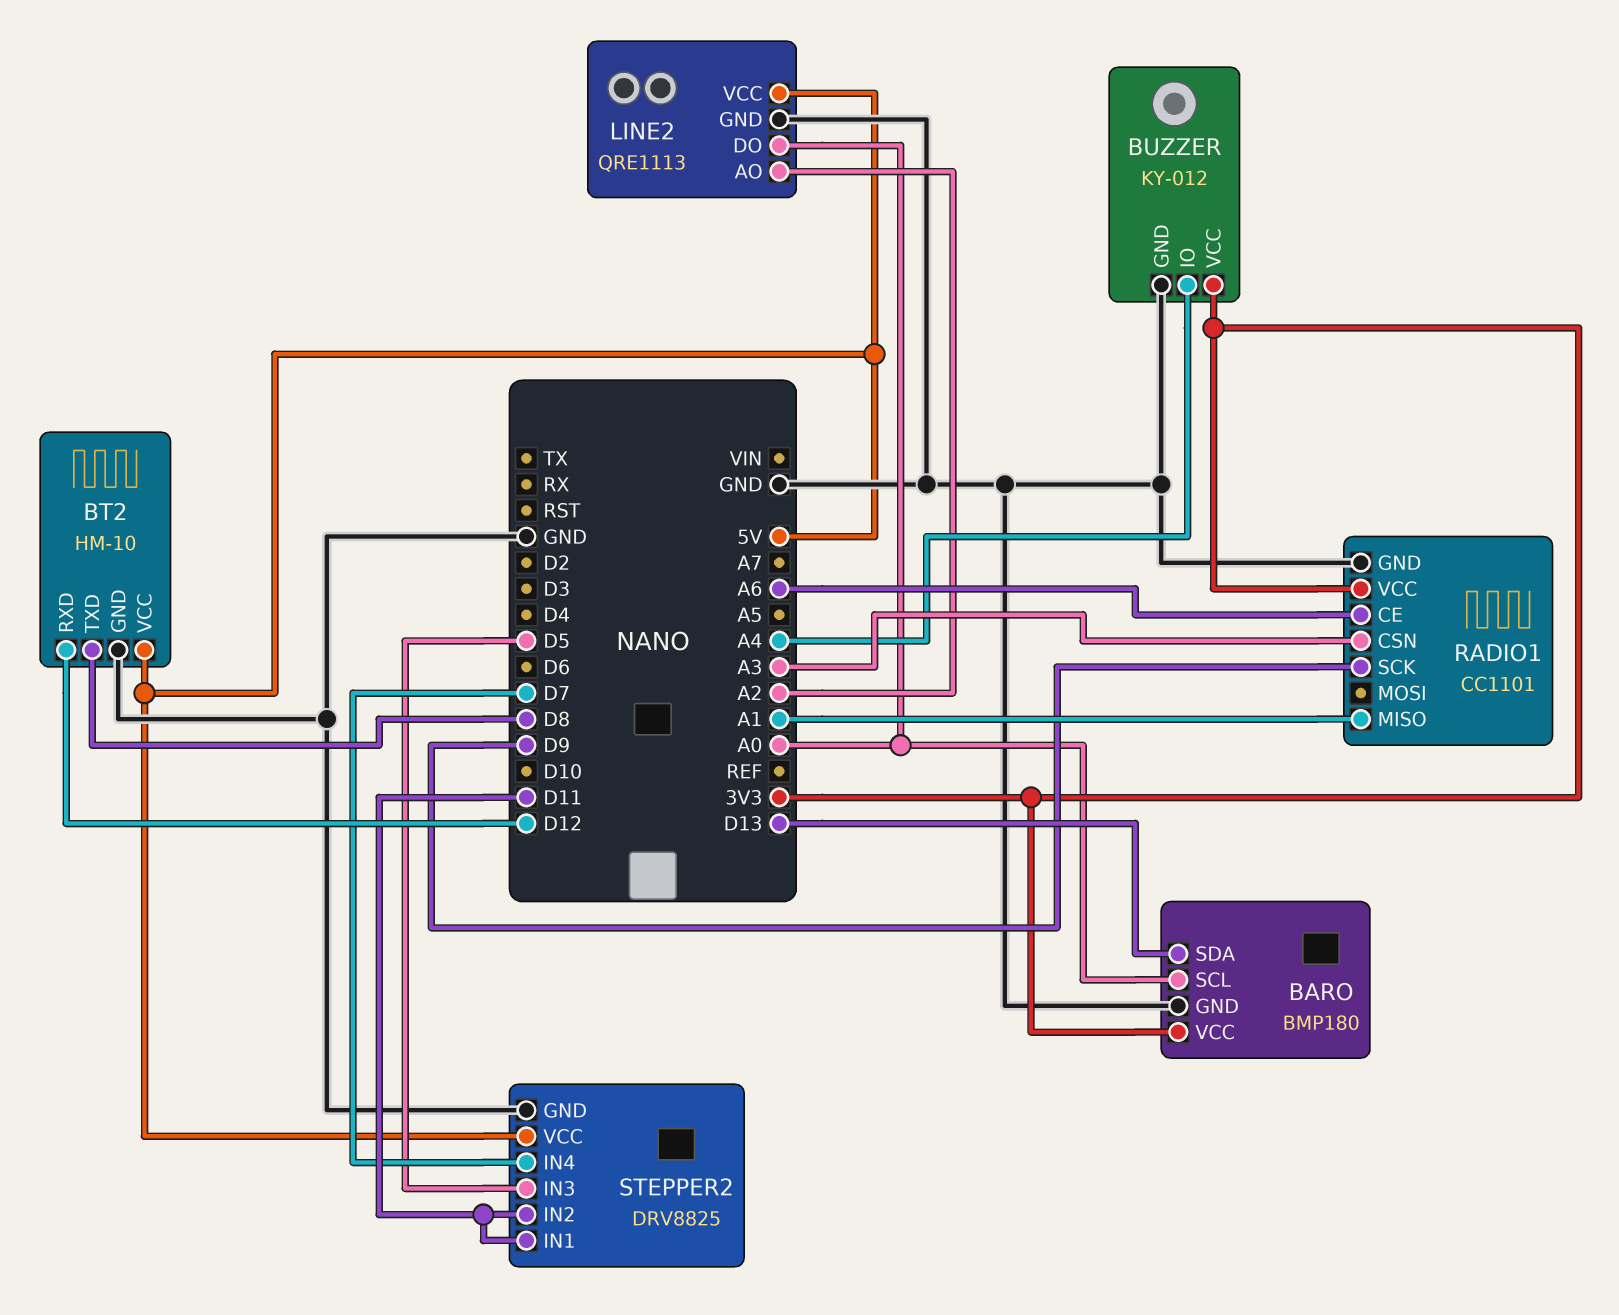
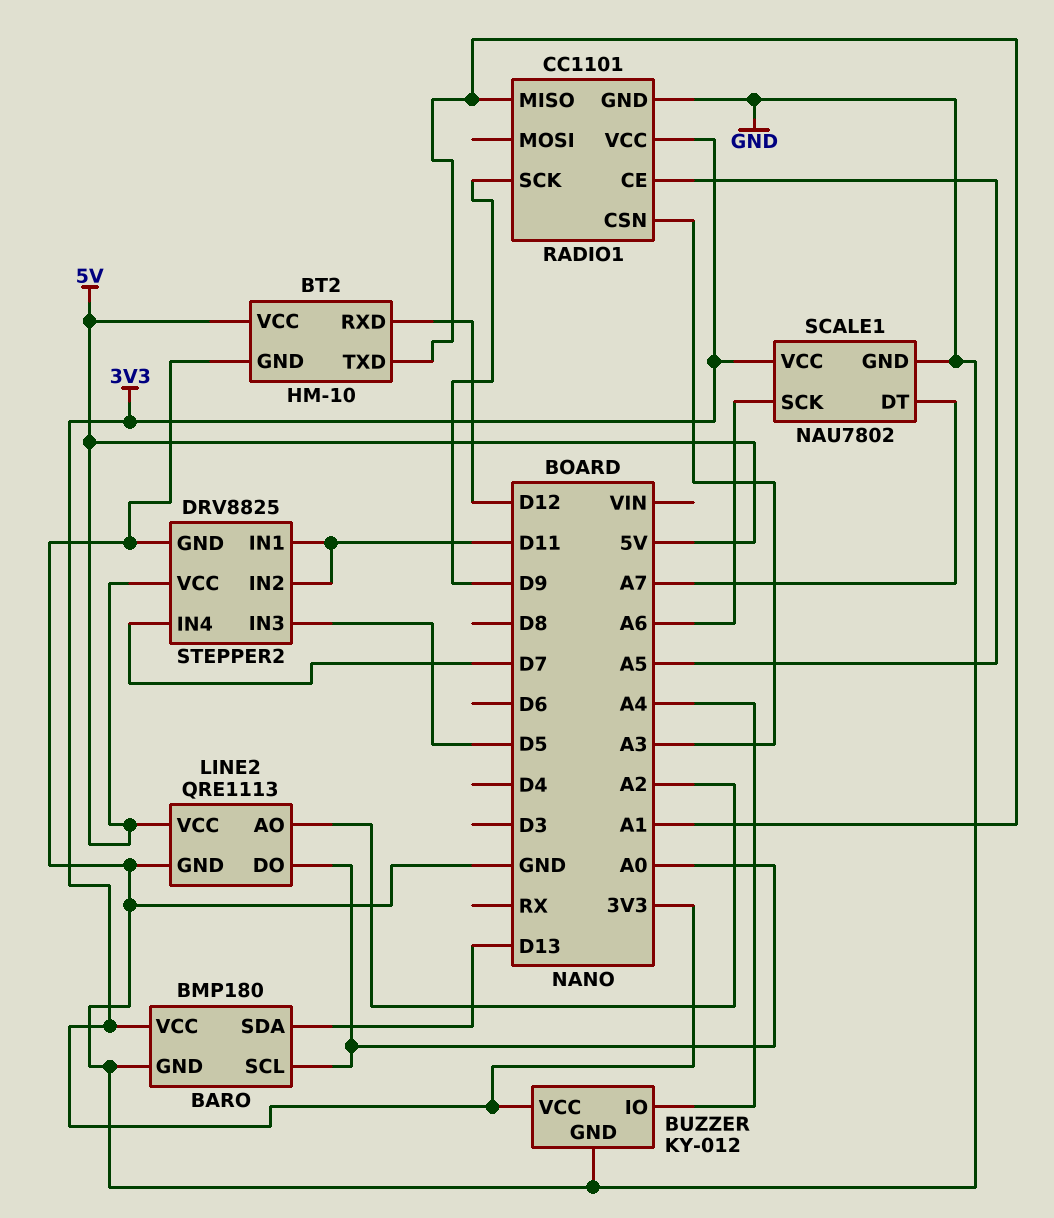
BT2 pin TXD: D8 -> A1
RADIO1 pin CE: A6 -> A5
SCALE1: none -> NAU7802
SCALE1 pin DT: none -> A7
SCALE1 pin GND: none -> GND
SCALE1 pin SCK: none -> A6
SCALE1 pin VCC: none -> 3V3

